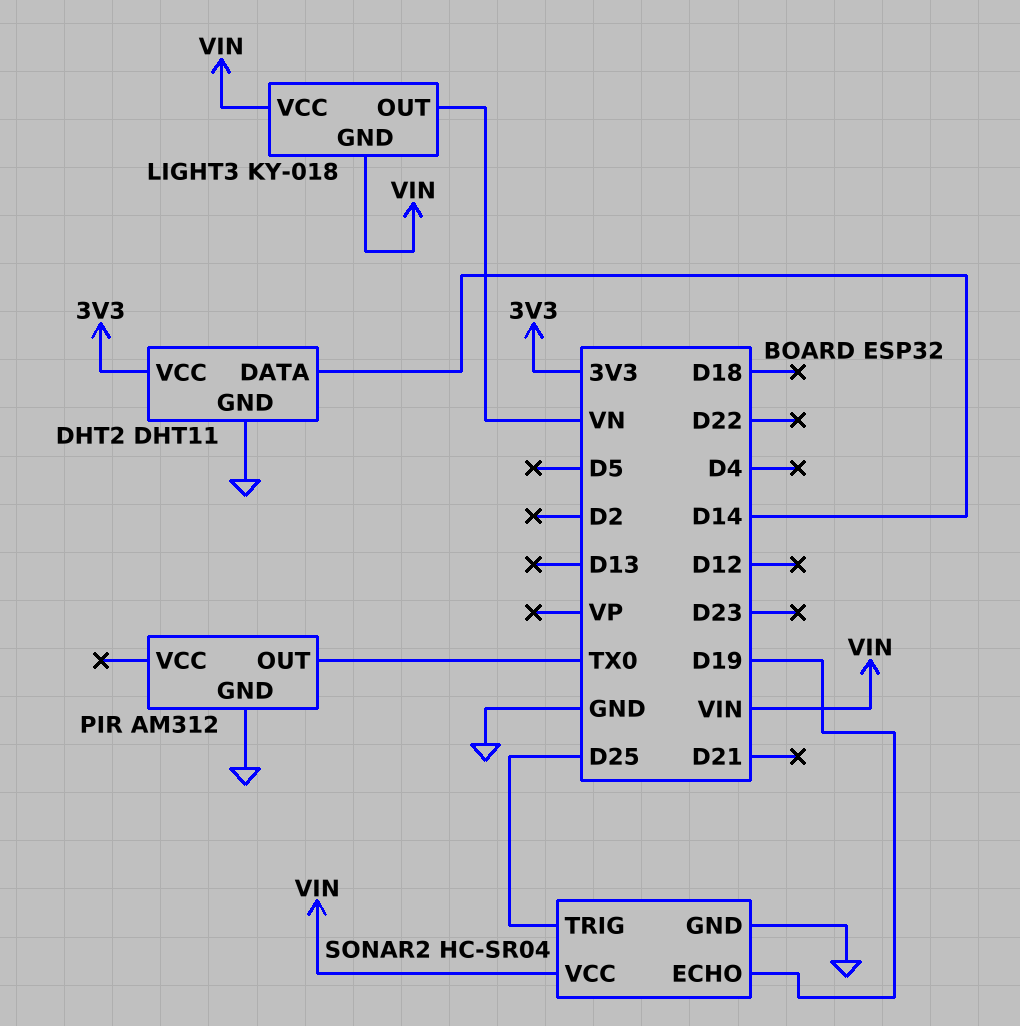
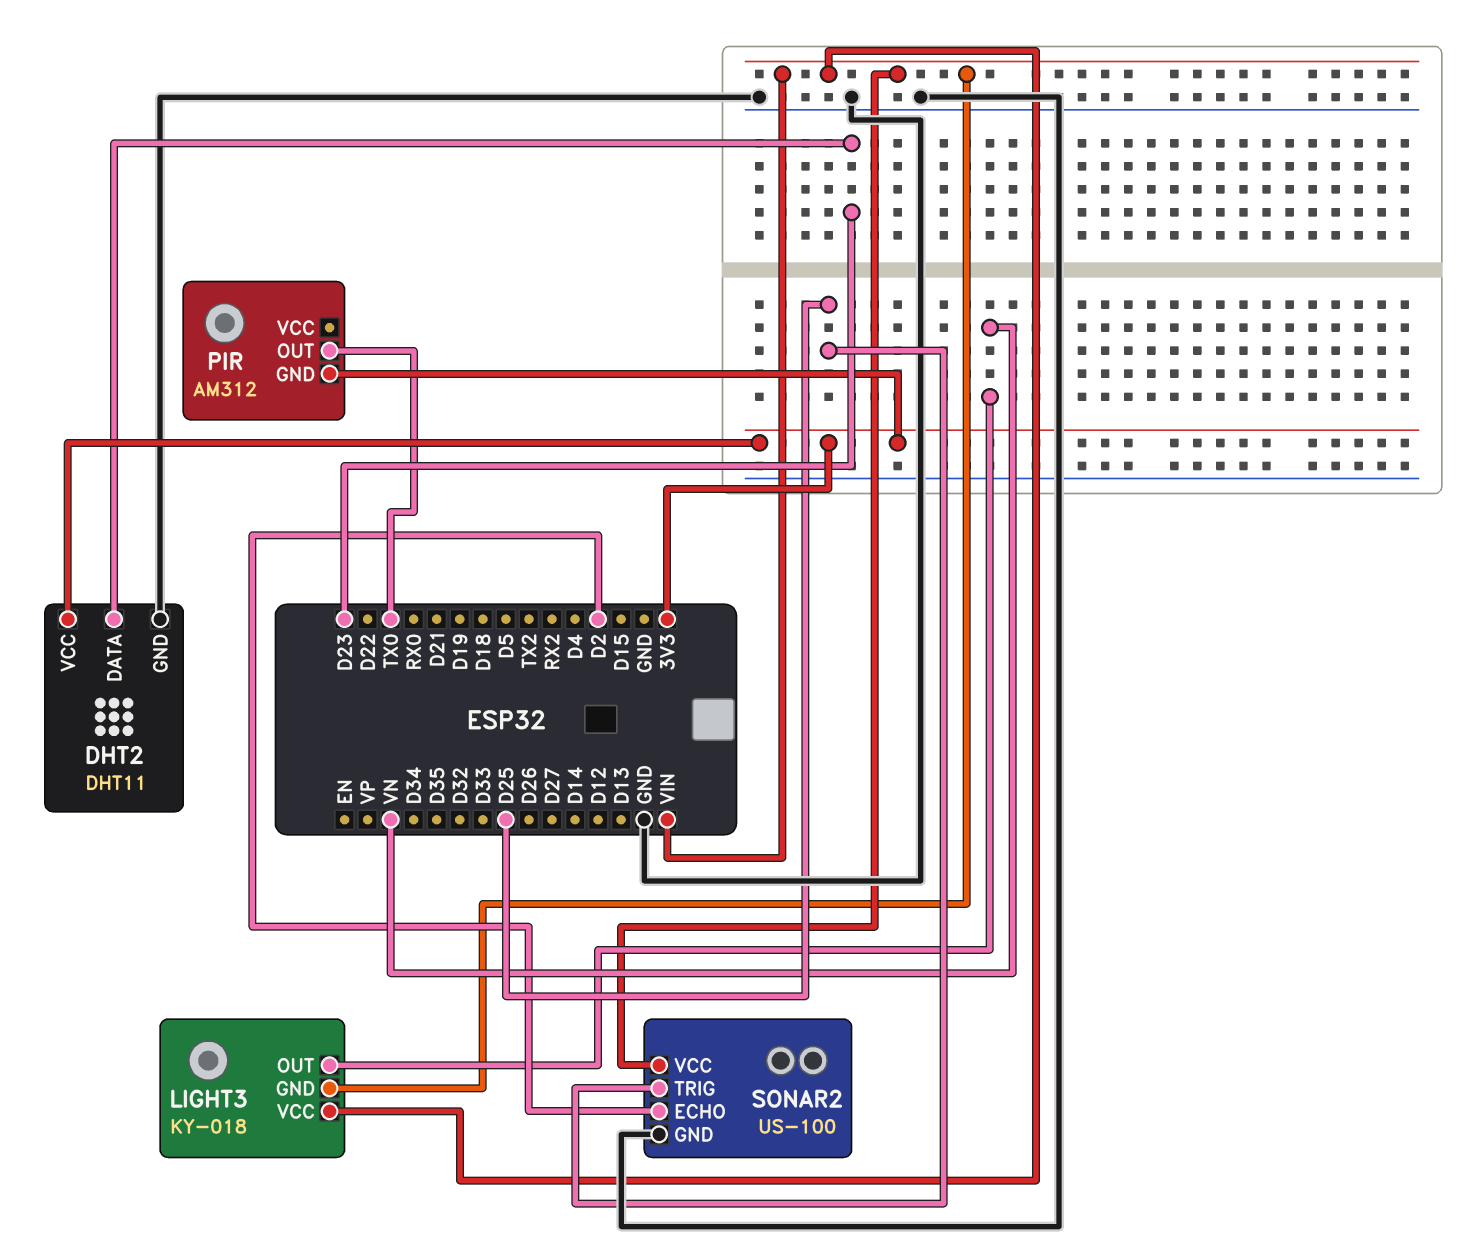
DHT2 pin DATA: D14 -> D23
PIR pin GND: GND -> 3V3
SONAR2: HC-SR04 -> US-100
SONAR2 pin ECHO: D19 -> D2

